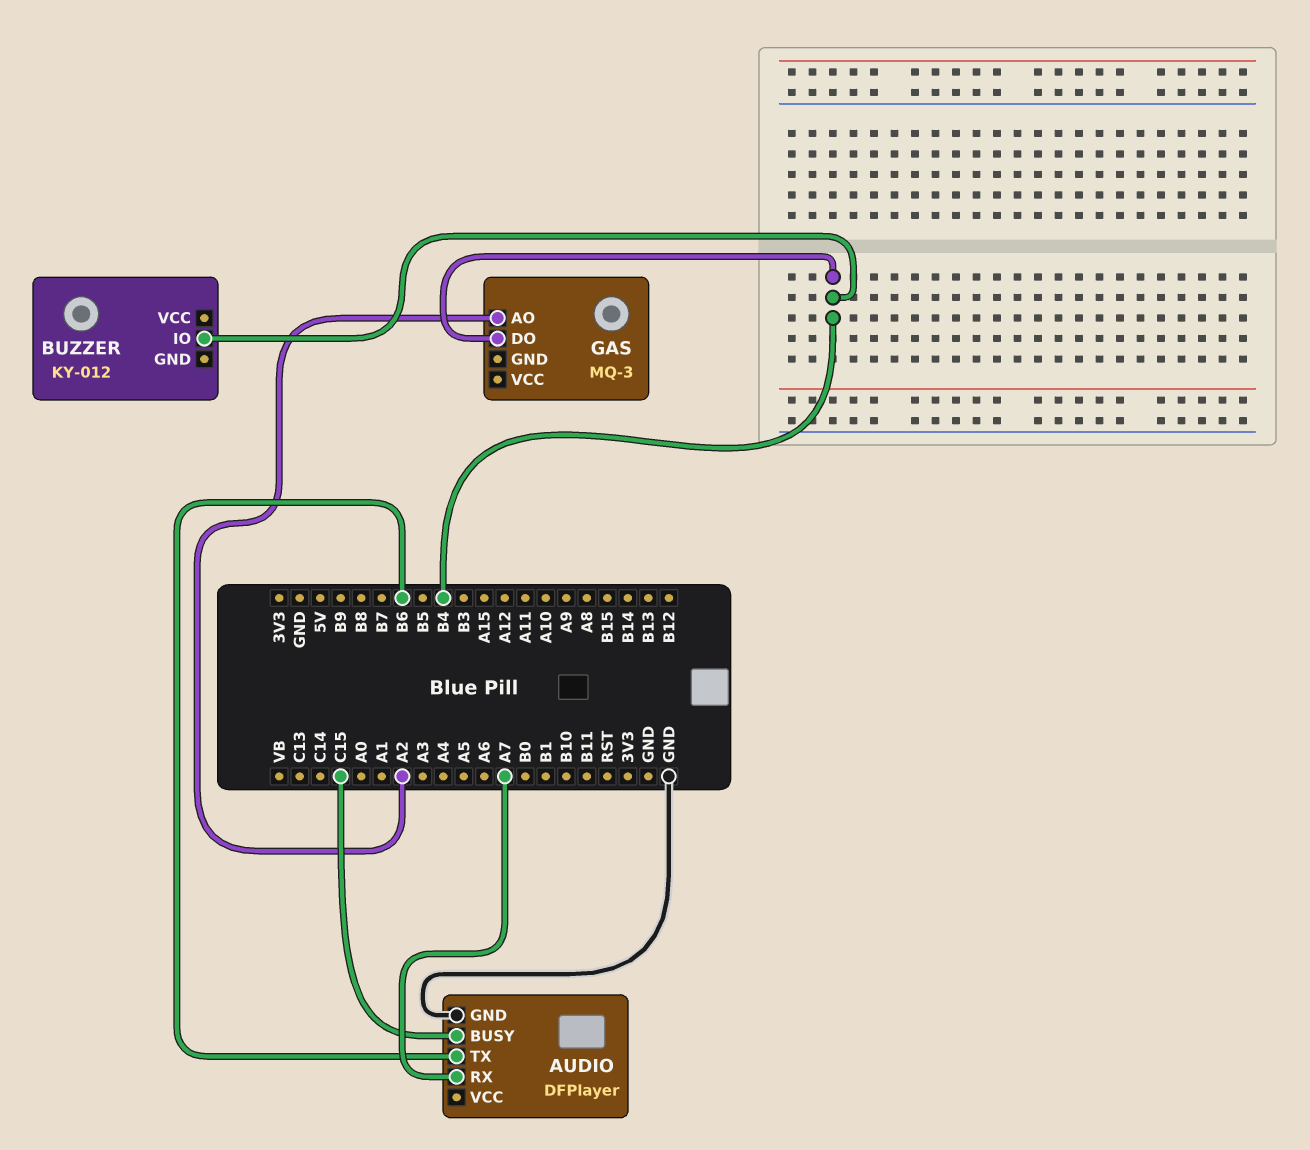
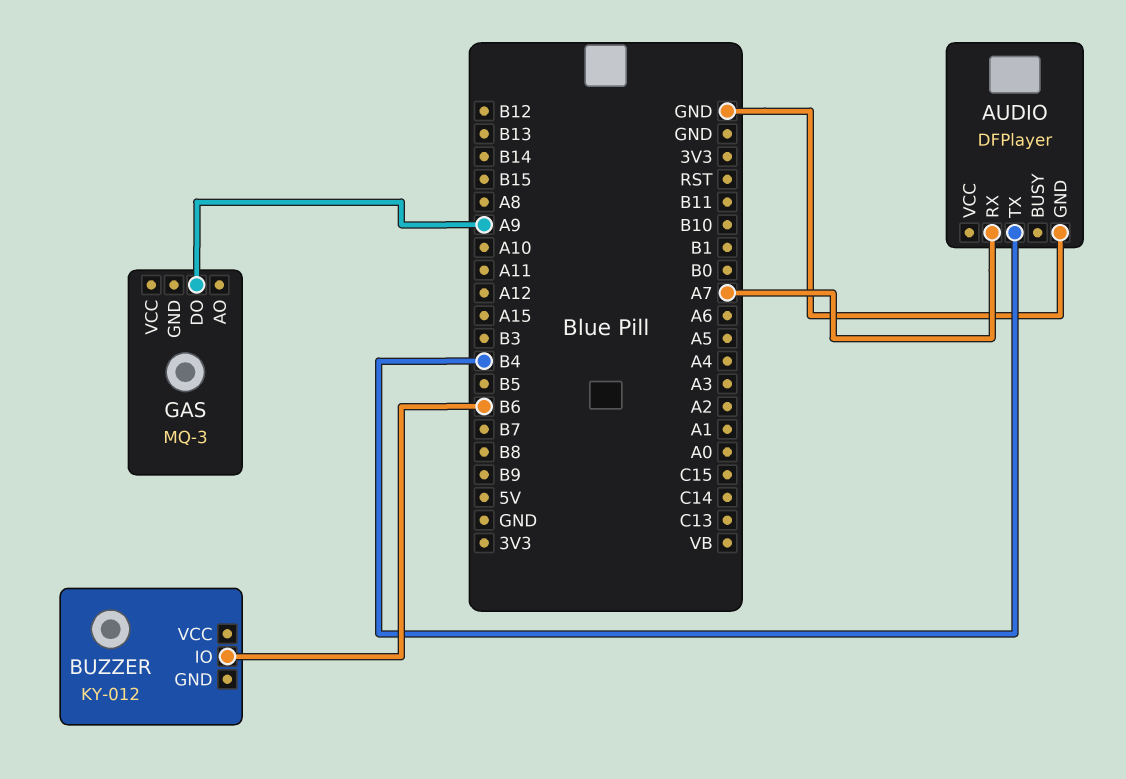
AUDIO pin BUSY: C15 -> none
AUDIO pin TX: B6 -> B4
BUZZER pin IO: B4 -> B6
GAS pin AO: A2 -> none
GAS pin DO: B4 -> A9

